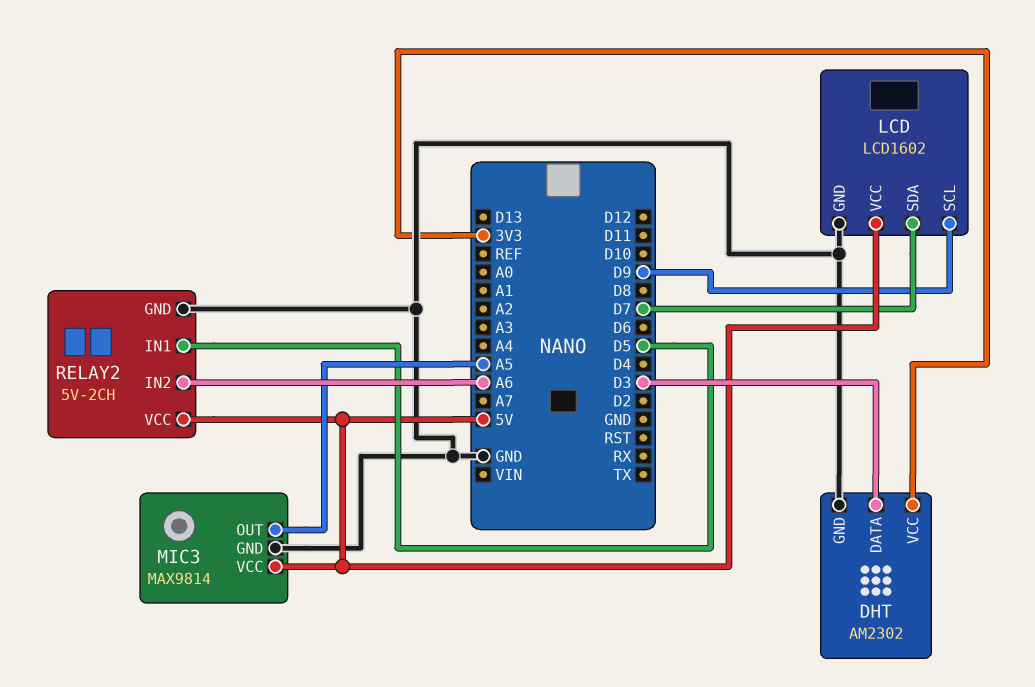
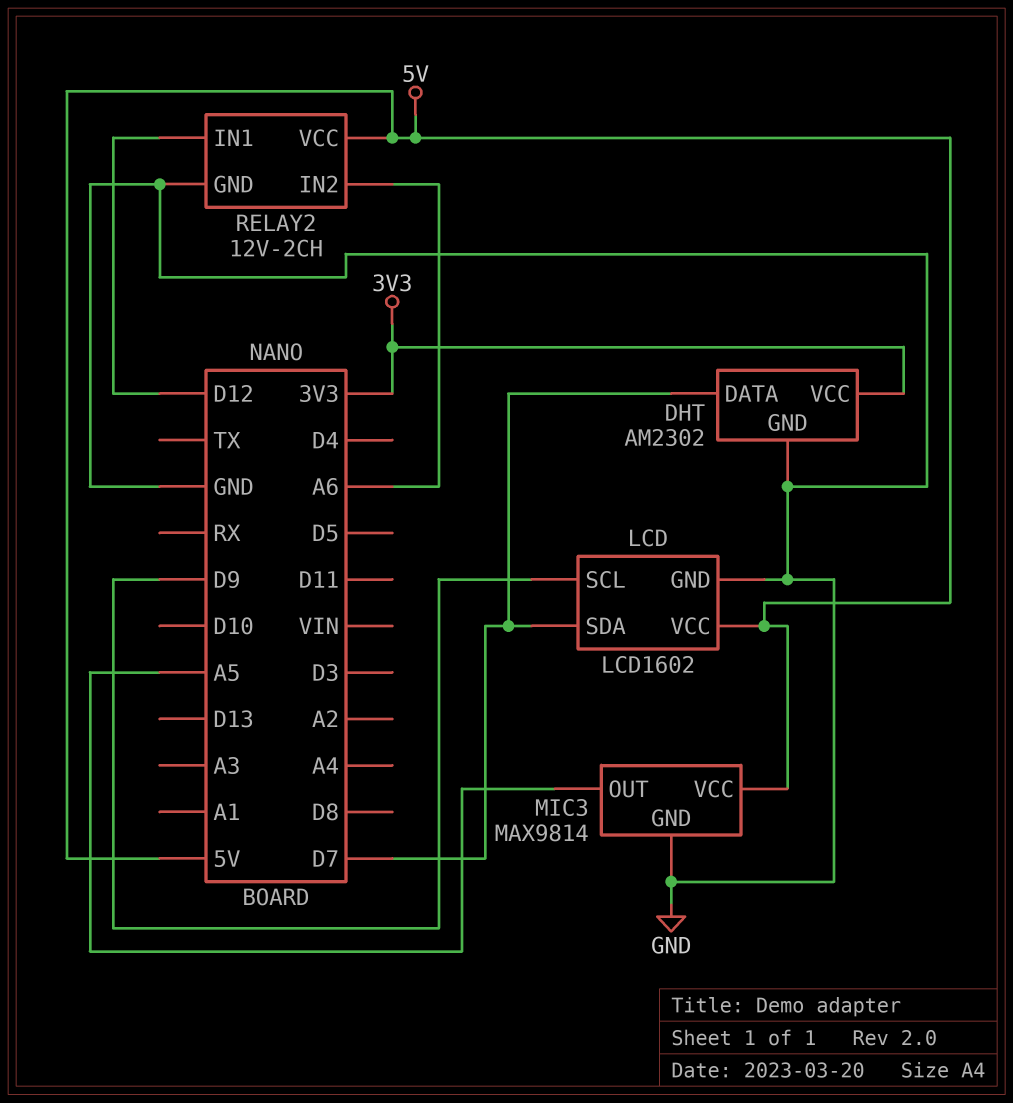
DHT pin DATA: D3 -> D7
RELAY2: 5V-2CH -> 12V-2CH
RELAY2 pin IN1: D5 -> D12

